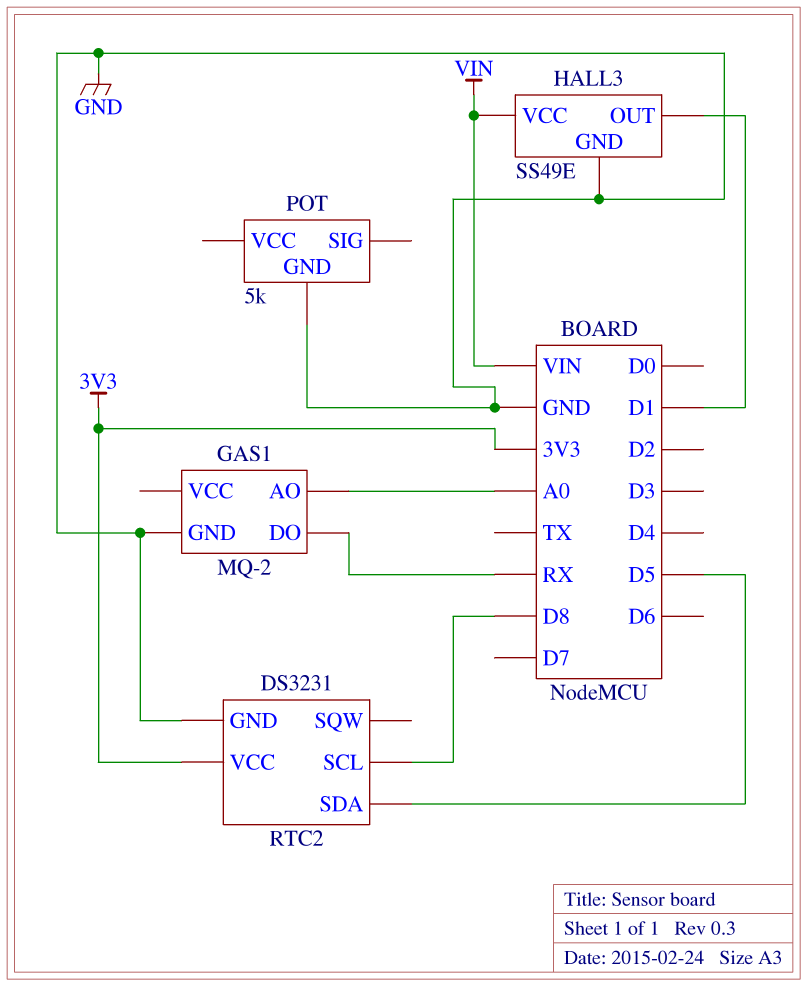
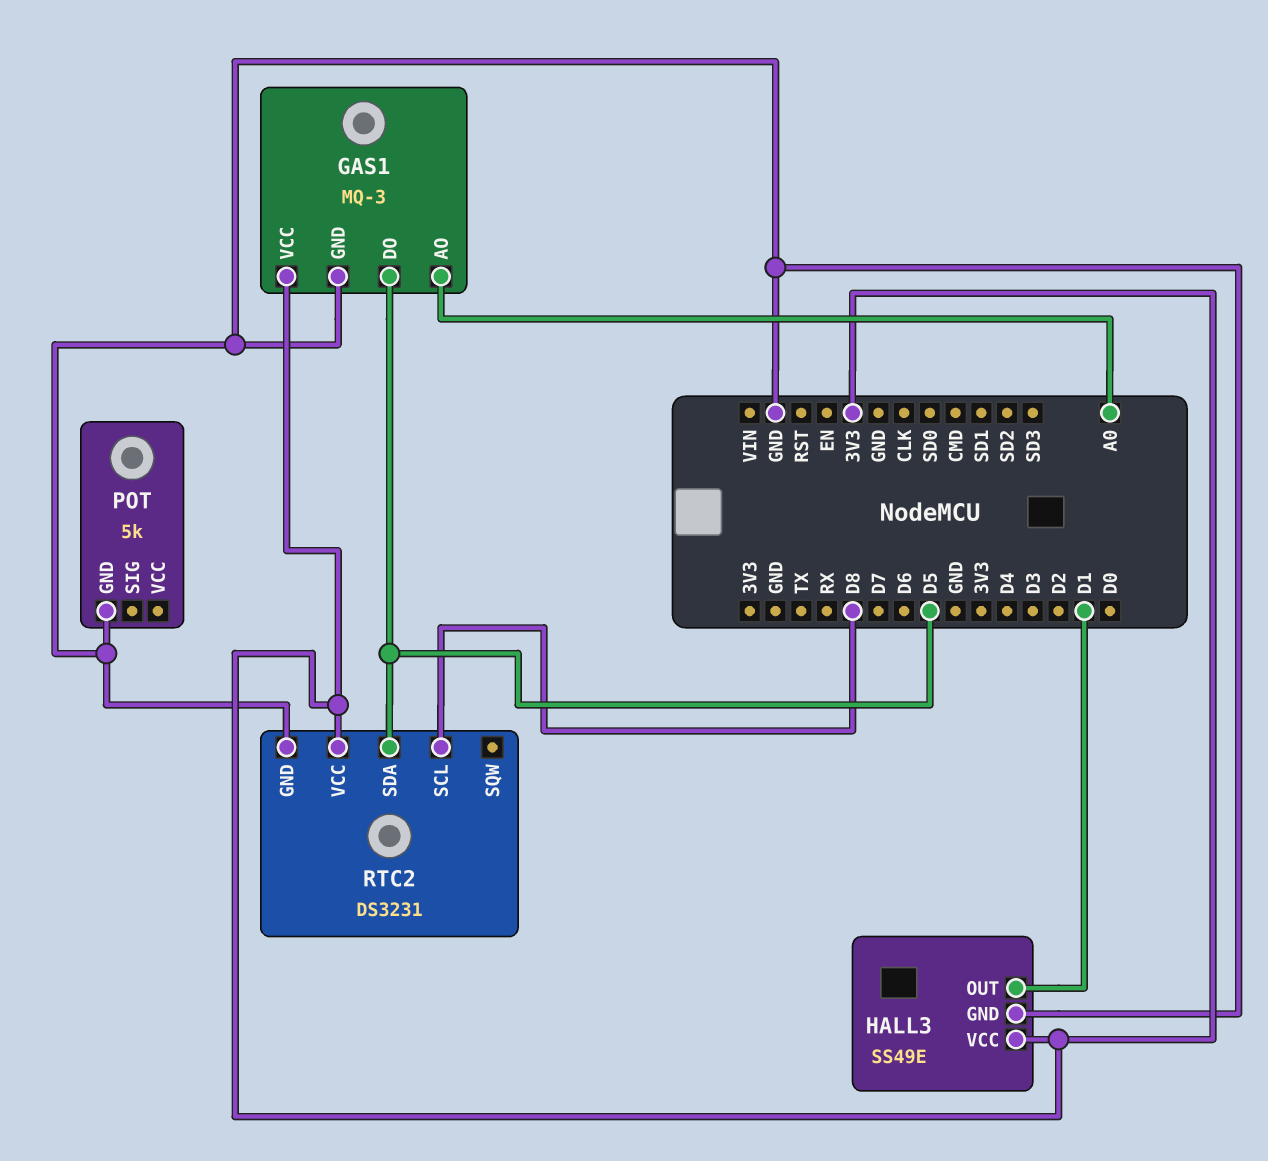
GAS1: MQ-2 -> MQ-3
GAS1 pin DO: RX -> D5
GAS1 pin VCC: none -> 3V3
HALL3 pin VCC: VIN -> 3V3

